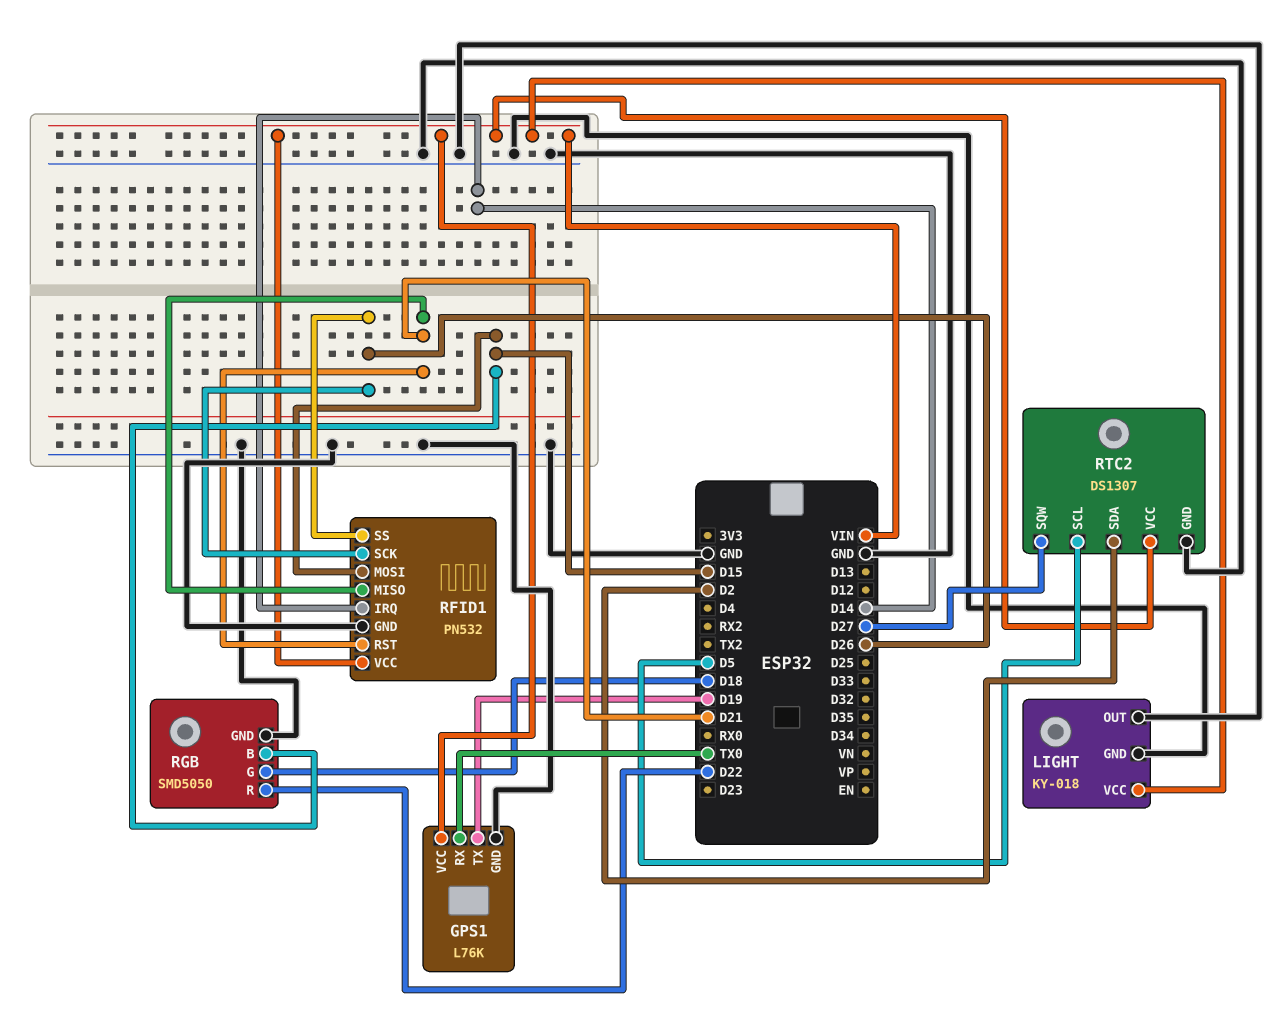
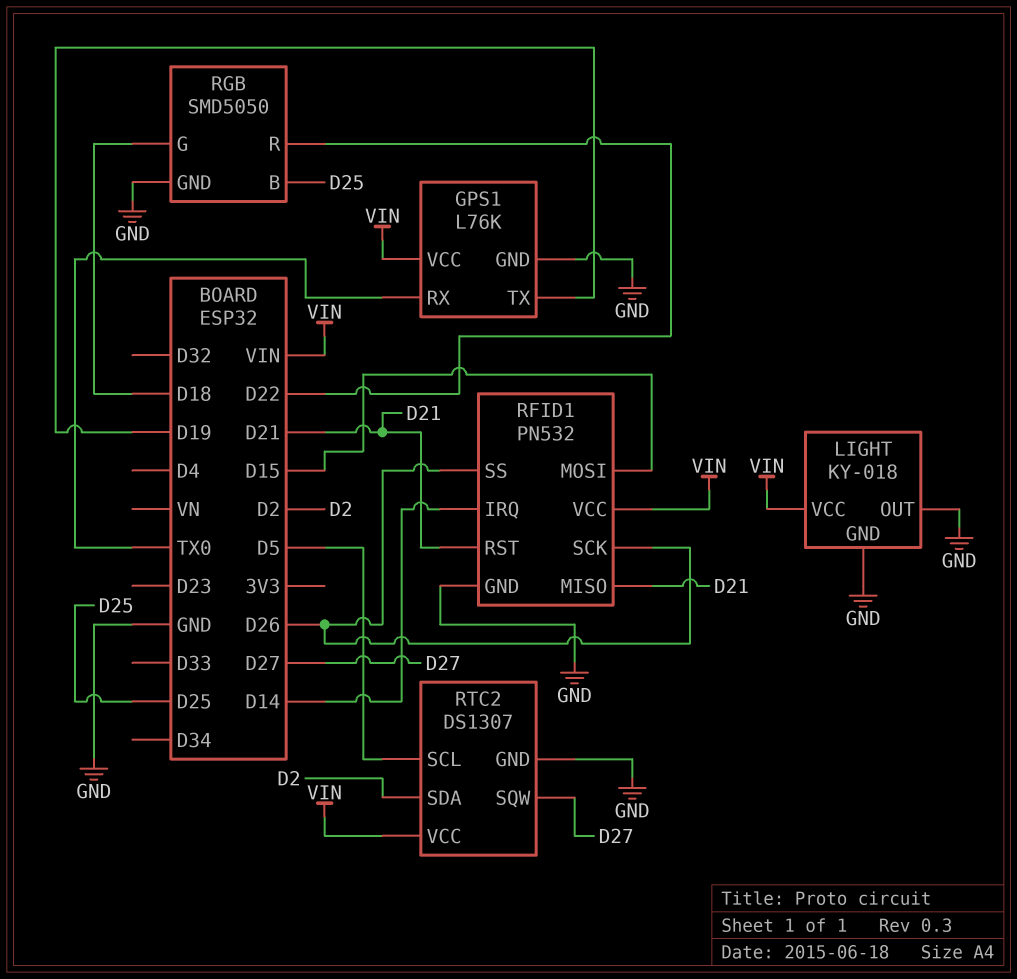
RGB pin B: D15 -> D25

